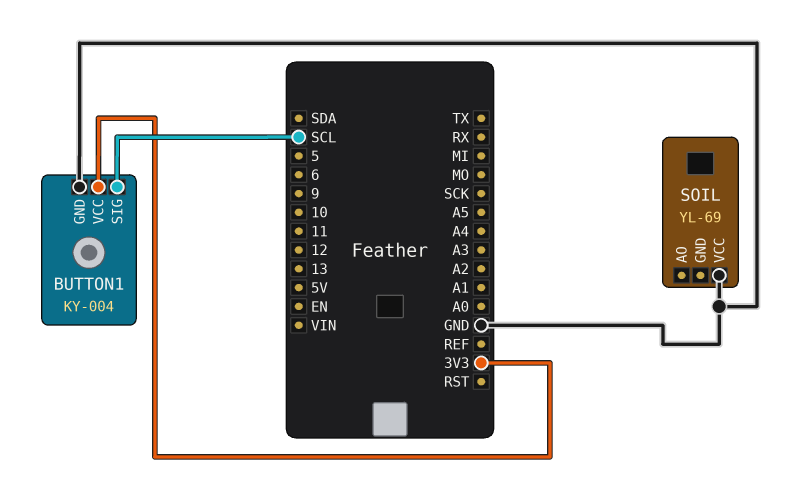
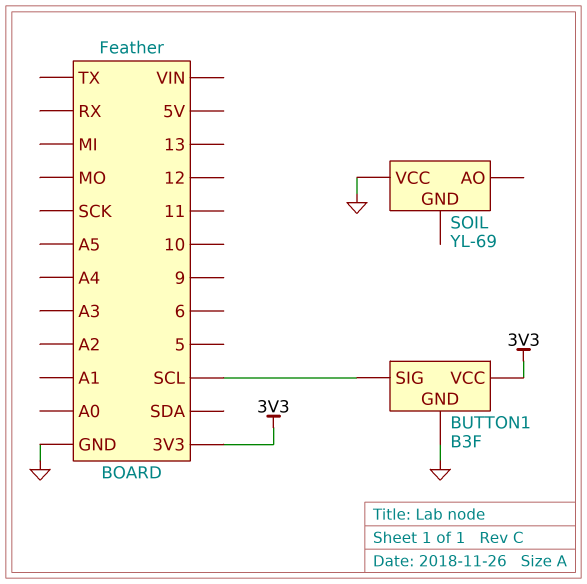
BUTTON1: KY-004 -> B3F

